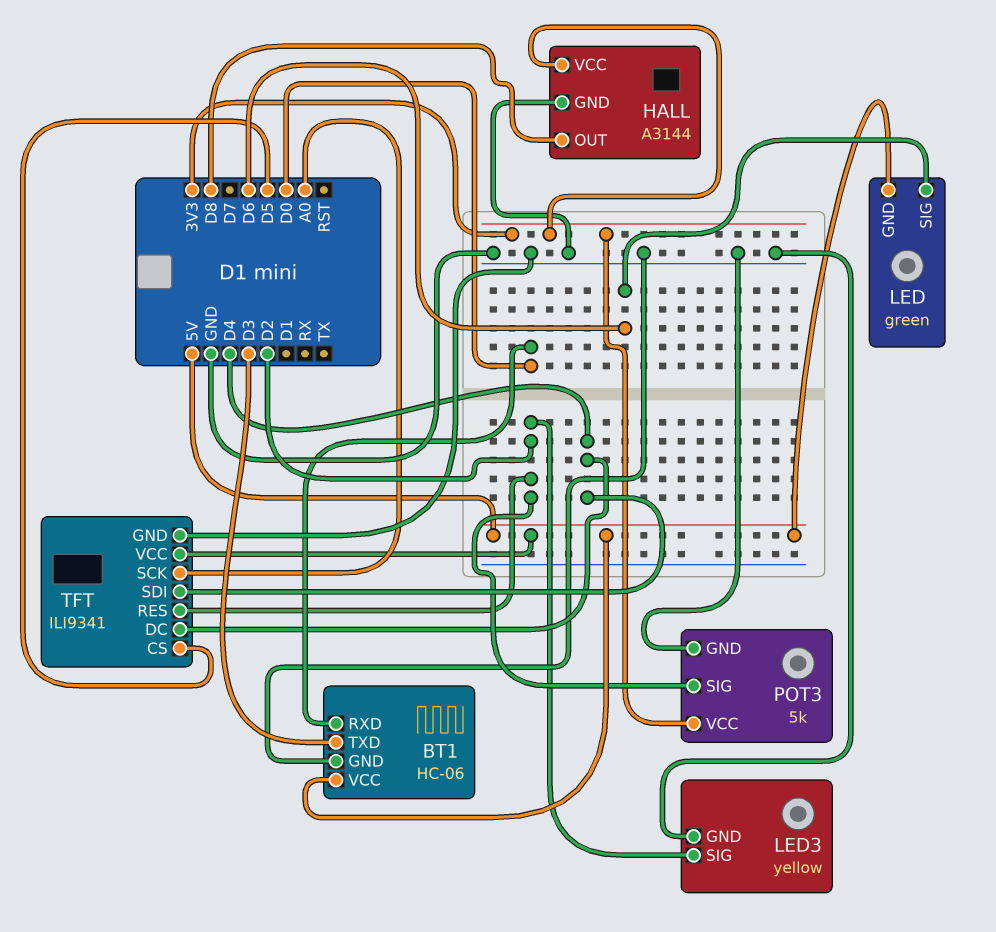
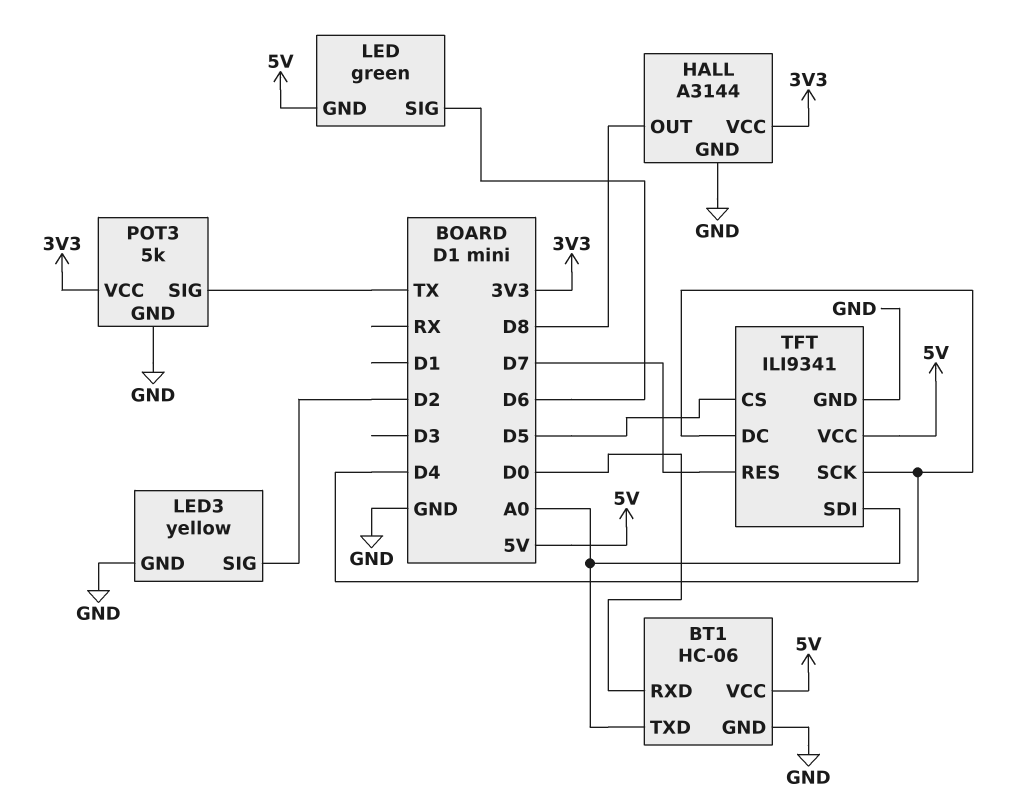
BT1 pin TXD: D3 -> A0
POT3 pin SIG: D2 -> TX
TFT pin RES: D2 -> D7
TFT pin SCK: A0 -> D4
TFT pin SDI: D4 -> A0

